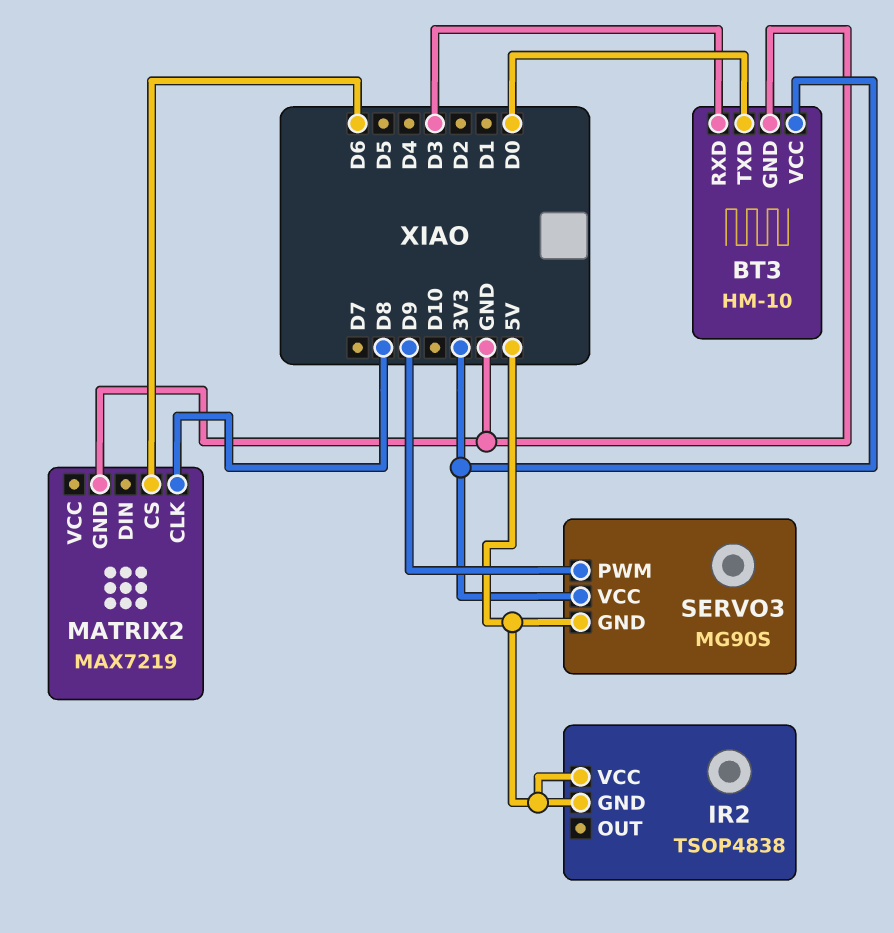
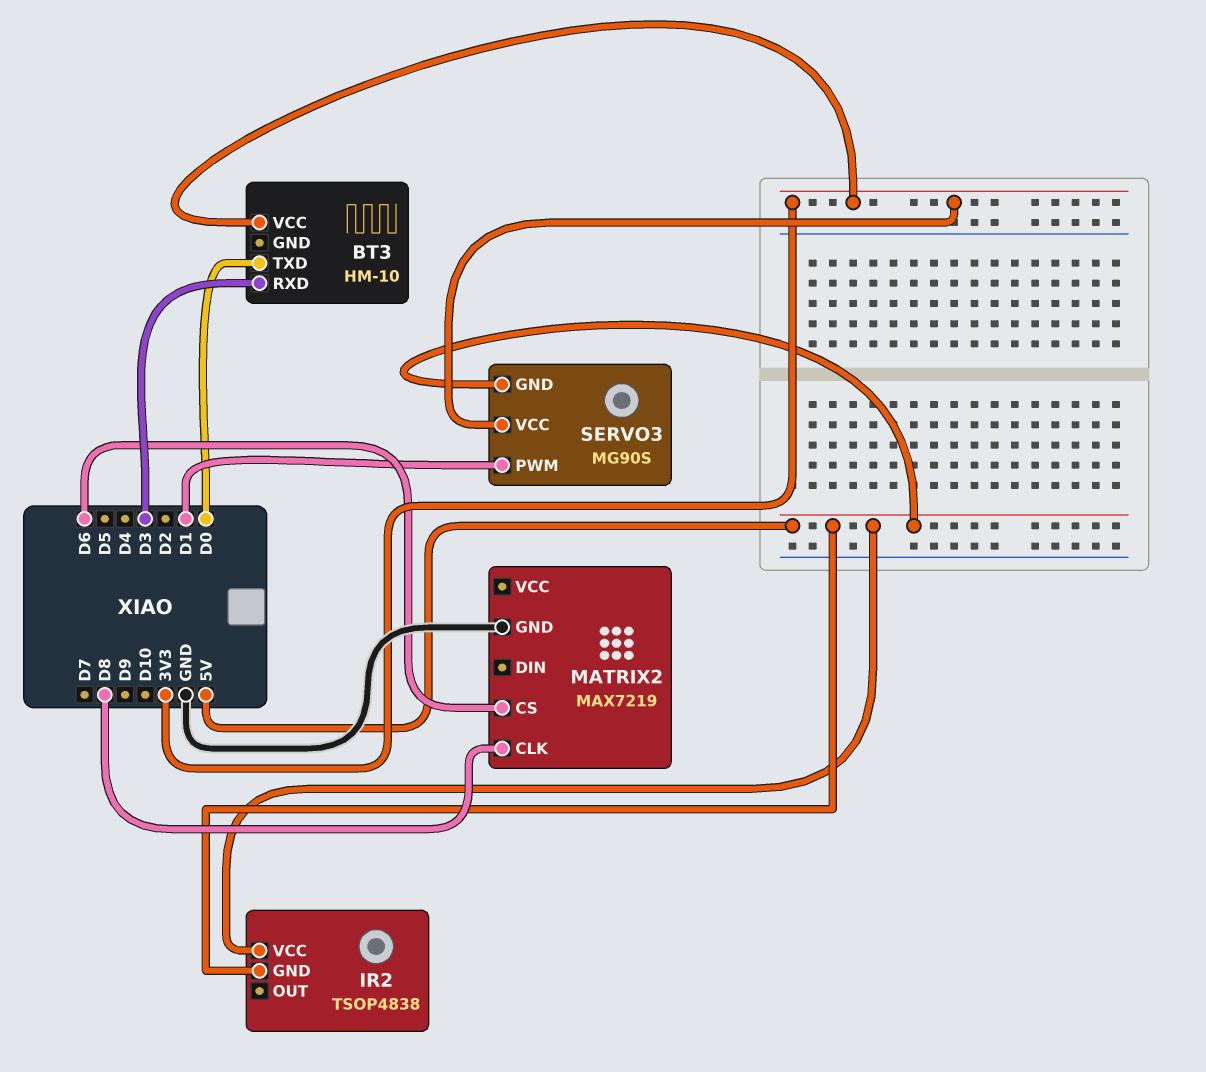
BT3 pin GND: GND -> none
SERVO3 pin PWM: D9 -> D1

